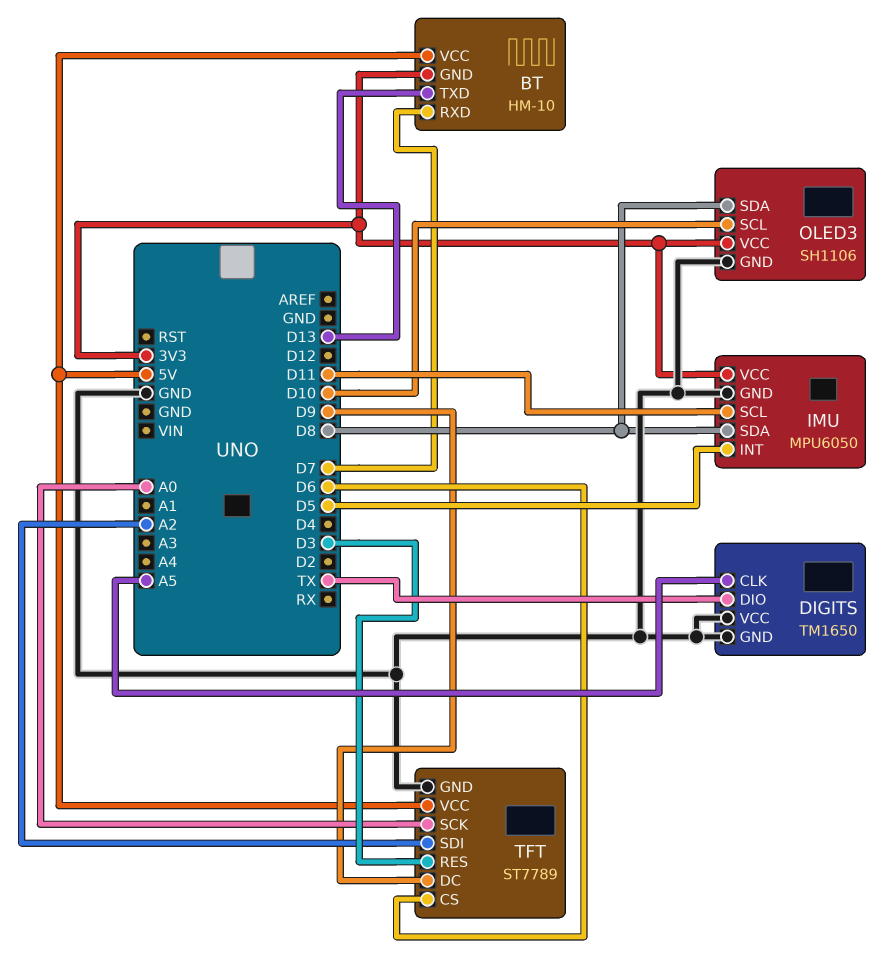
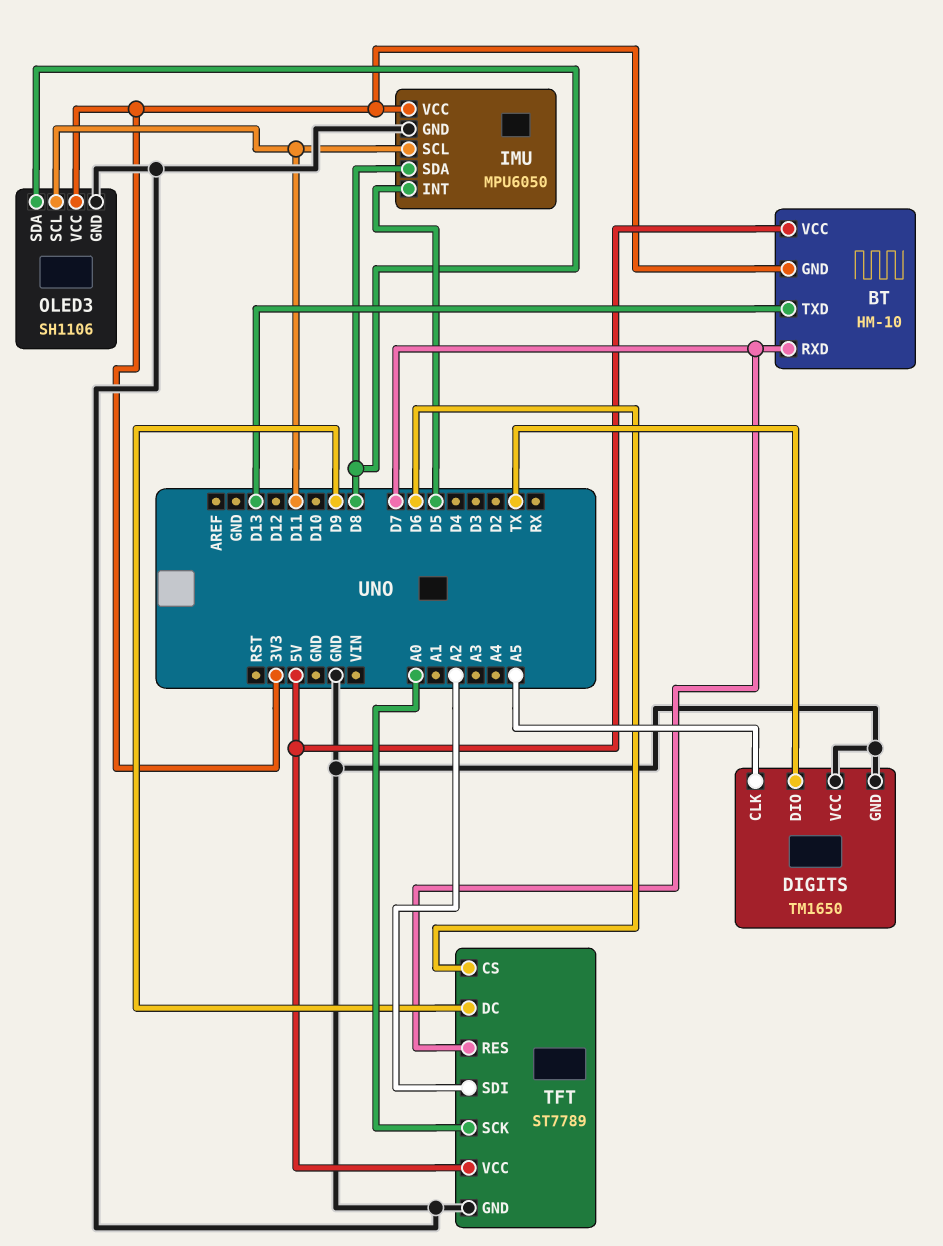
OLED3 pin SCL: D10 -> D11
TFT pin RES: D3 -> D7

